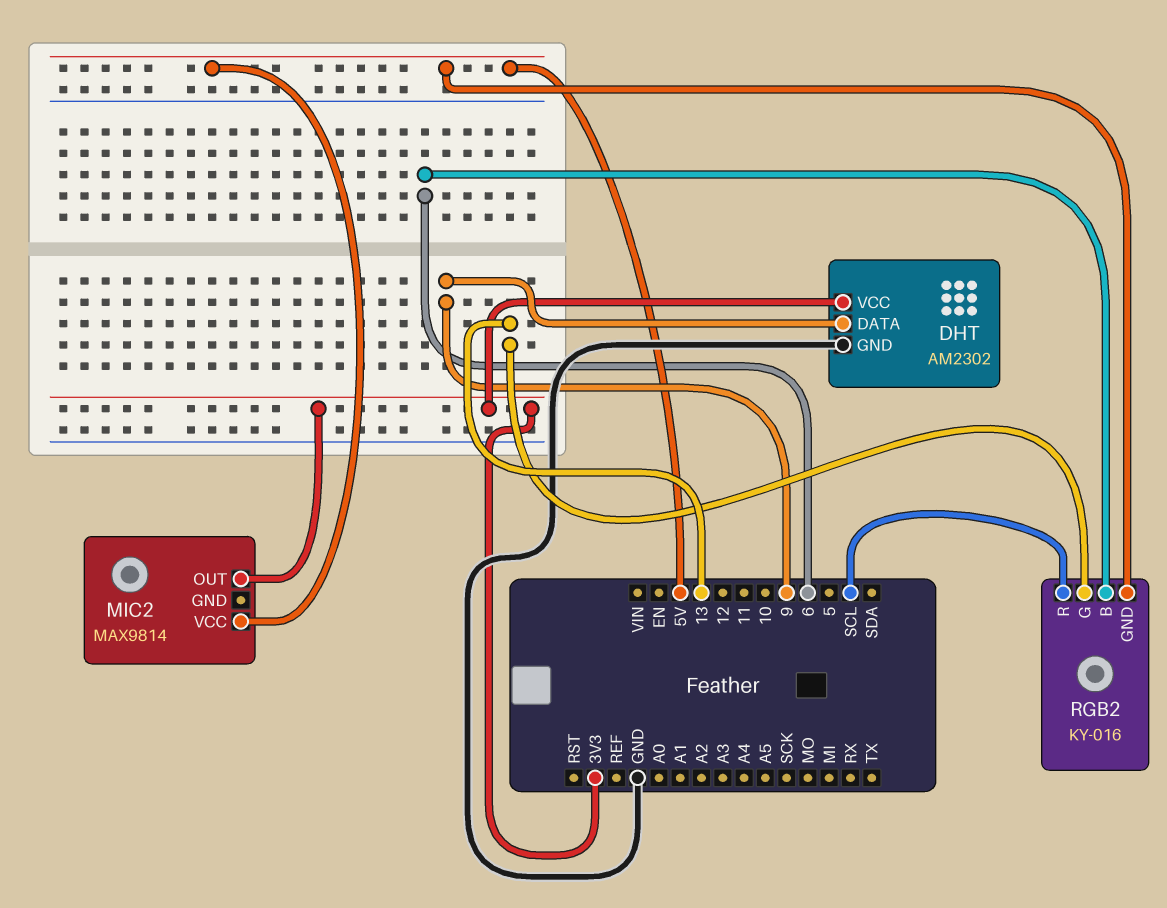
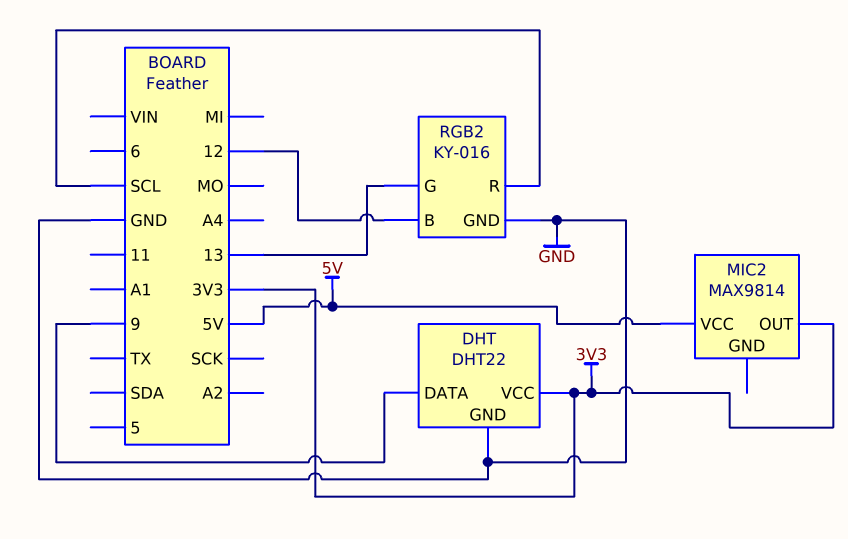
DHT: AM2302 -> DHT22
RGB2 pin B: 6 -> 12
RGB2 pin GND: 5V -> GND

